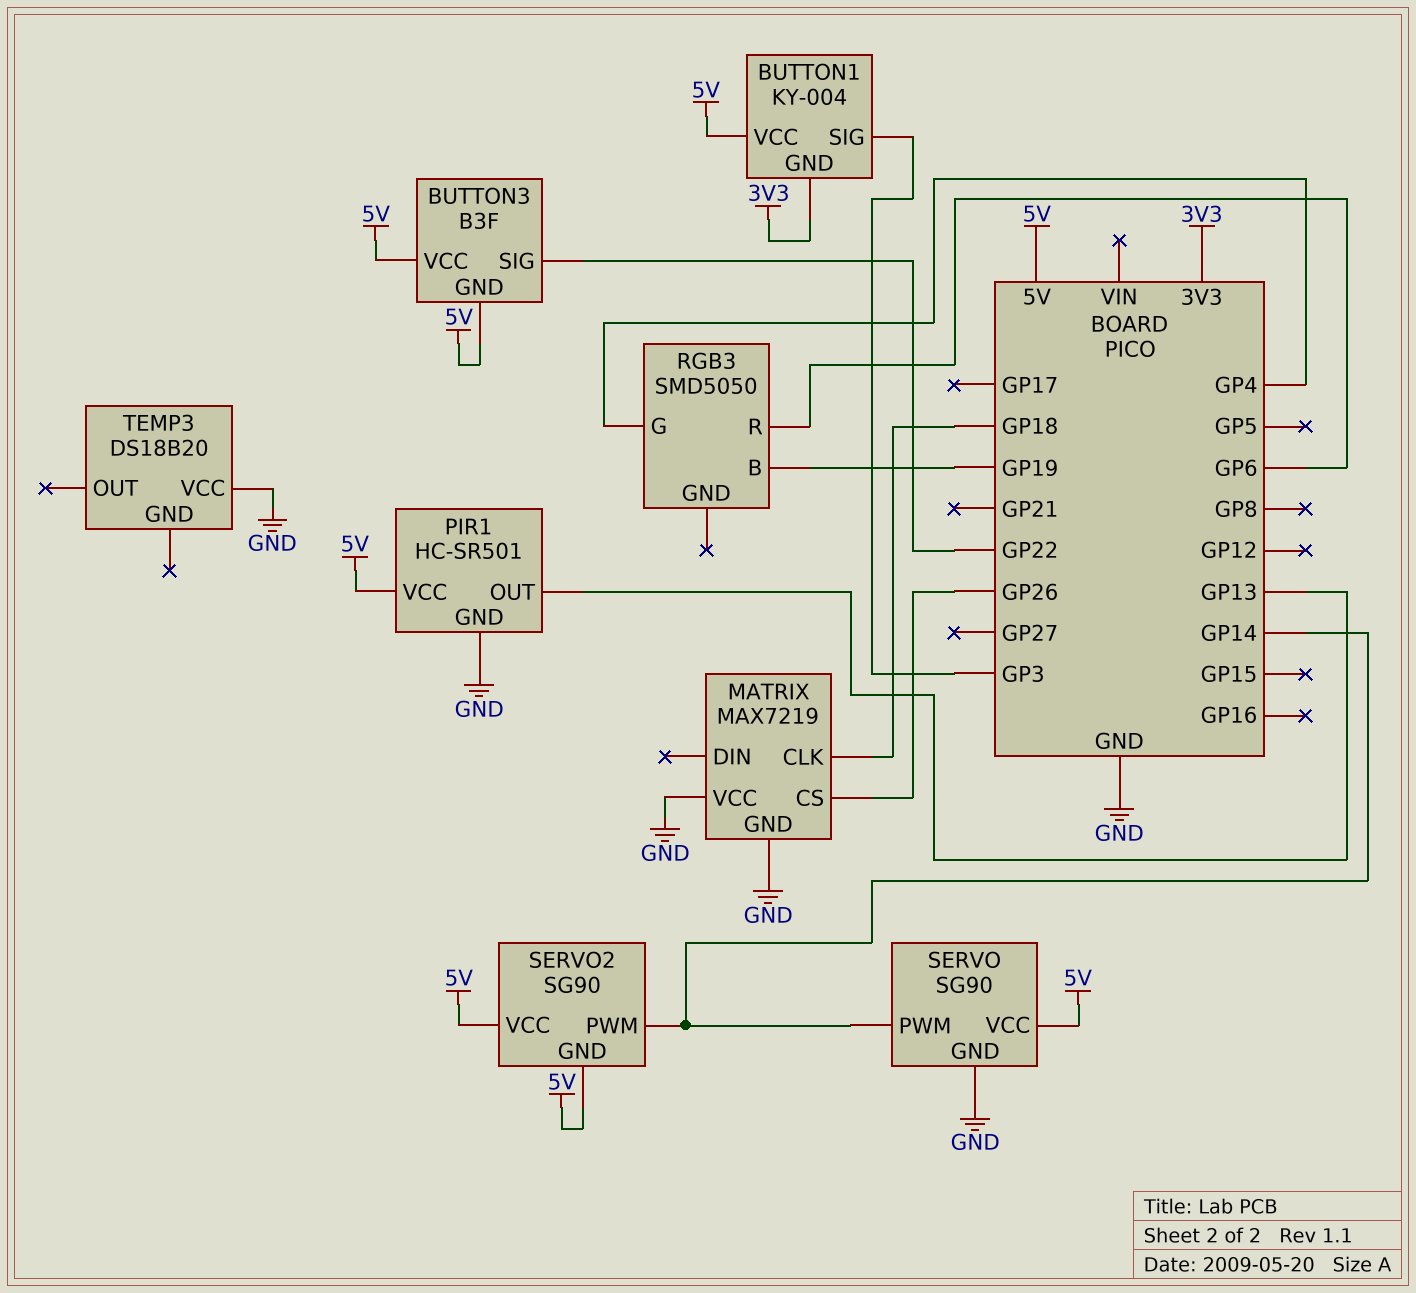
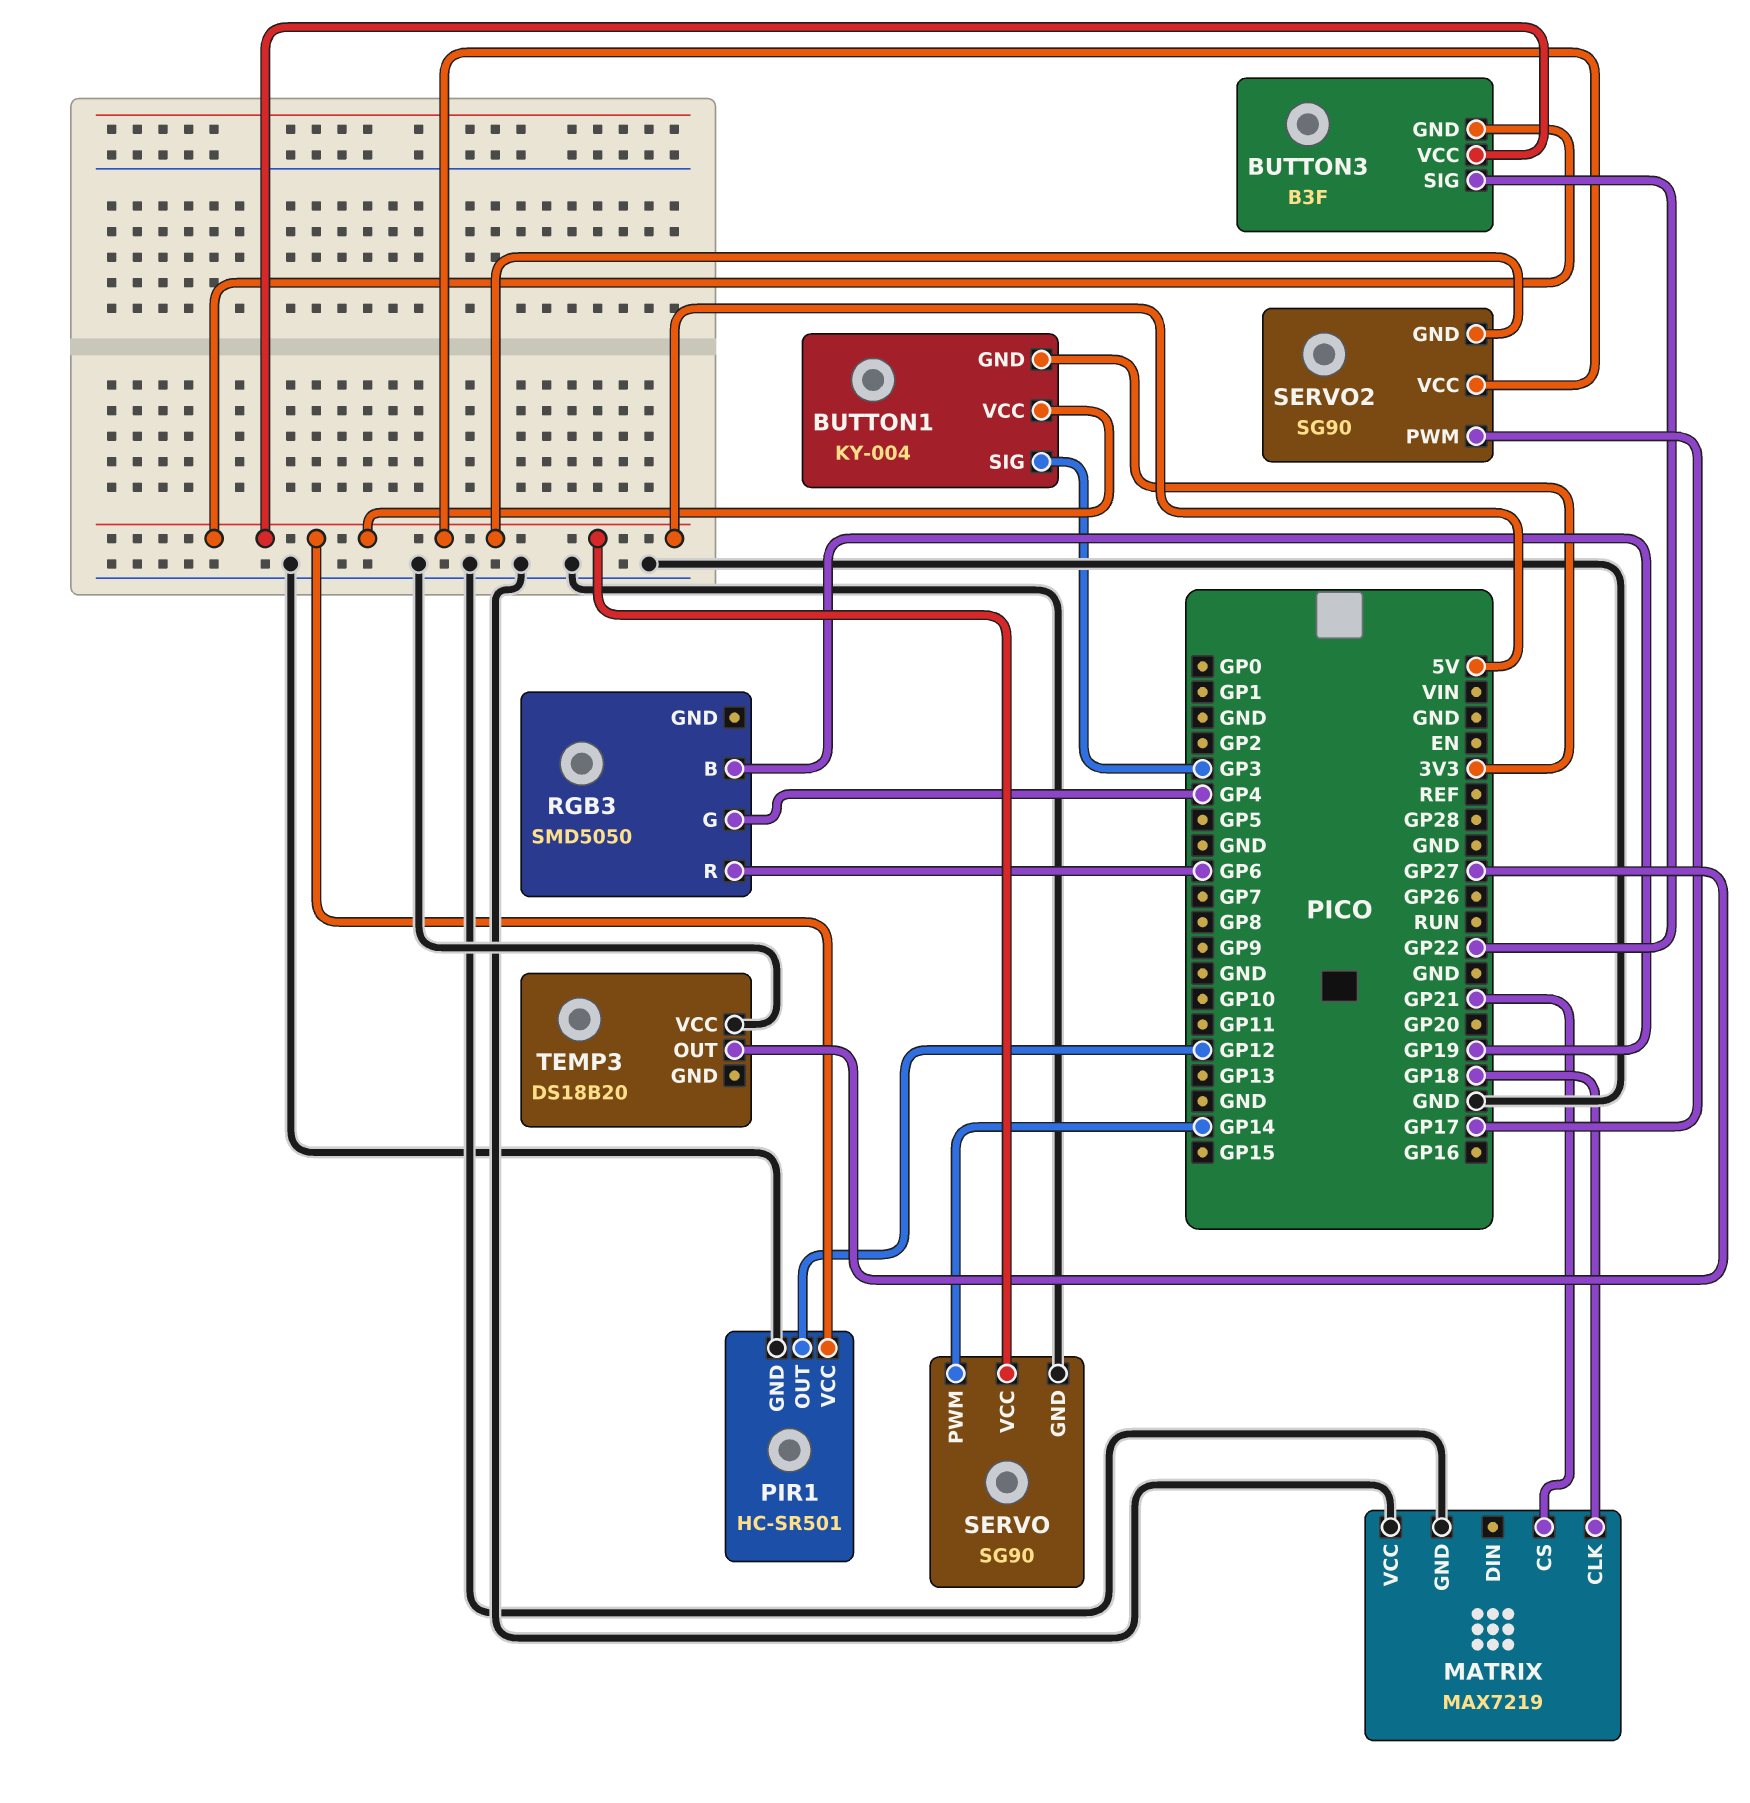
MATRIX pin CS: GP26 -> GP21
PIR1 pin OUT: GP13 -> GP12
SERVO2 pin PWM: GP14 -> GP17
TEMP3 pin OUT: none -> GP27

